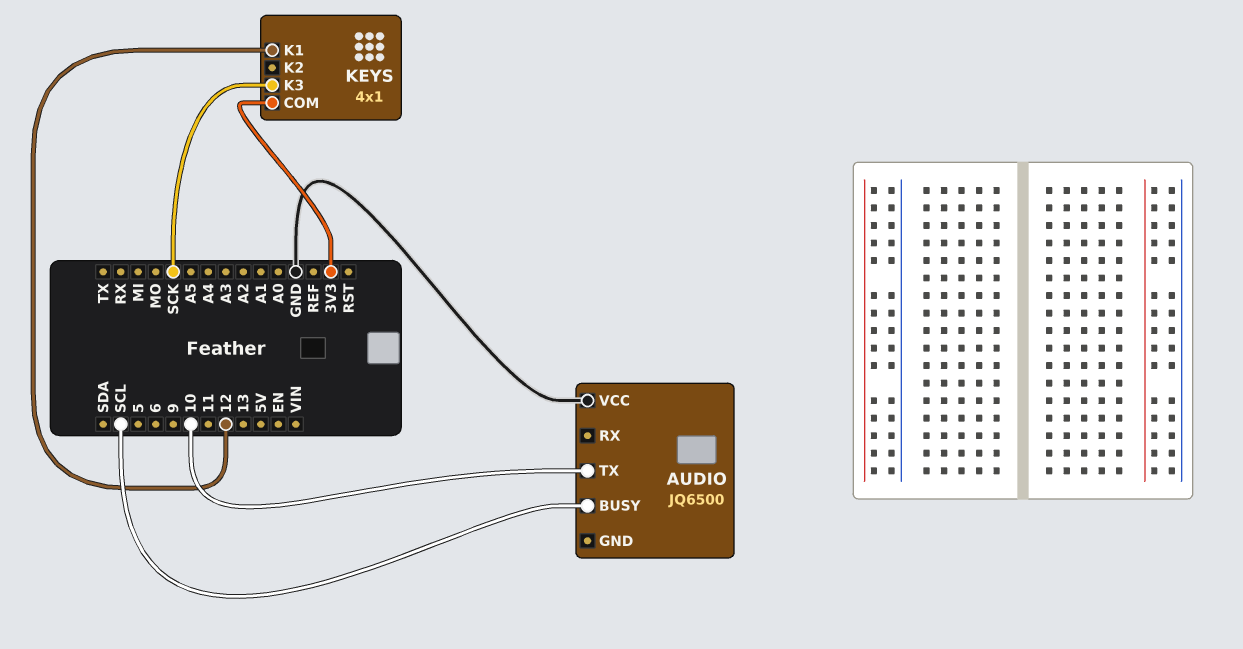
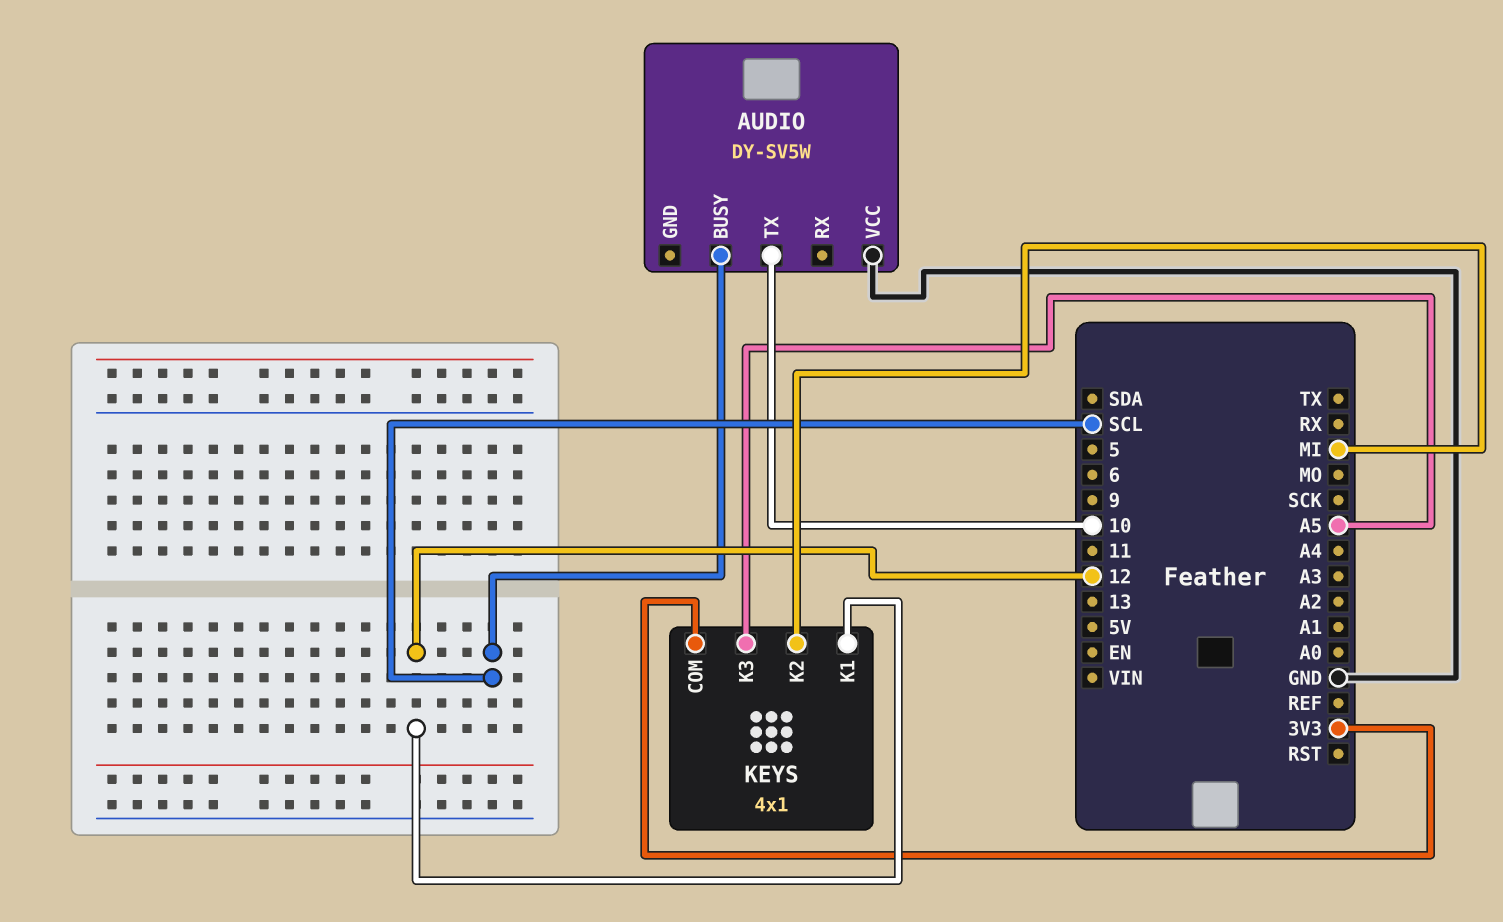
AUDIO: JQ6500 -> DY-SV5W
KEYS pin K2: none -> MI
KEYS pin K3: SCK -> A5

